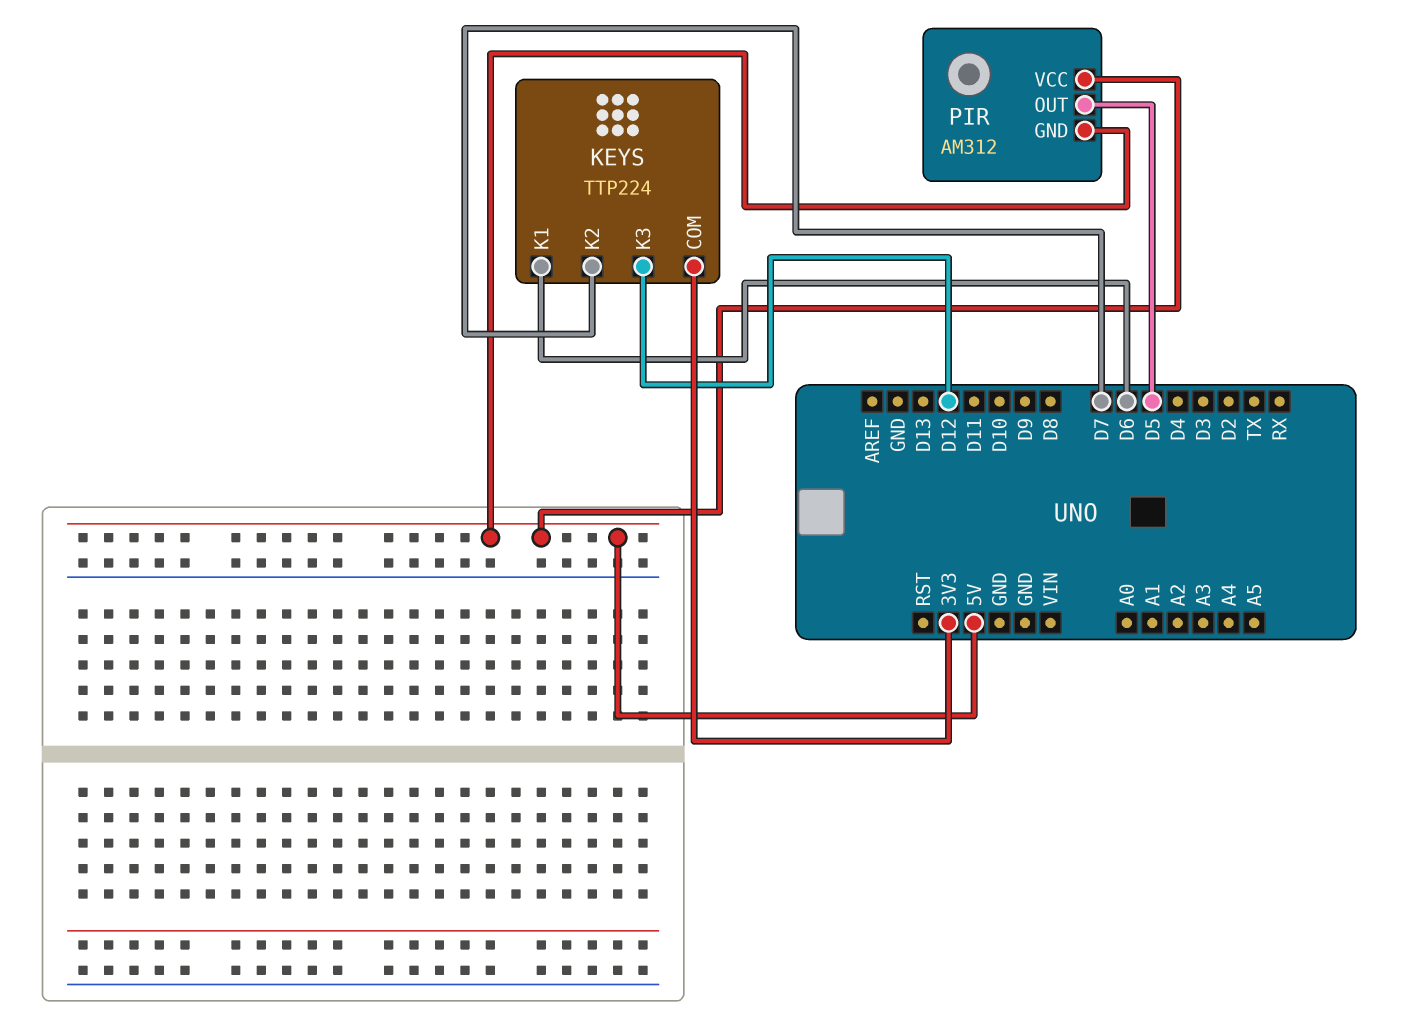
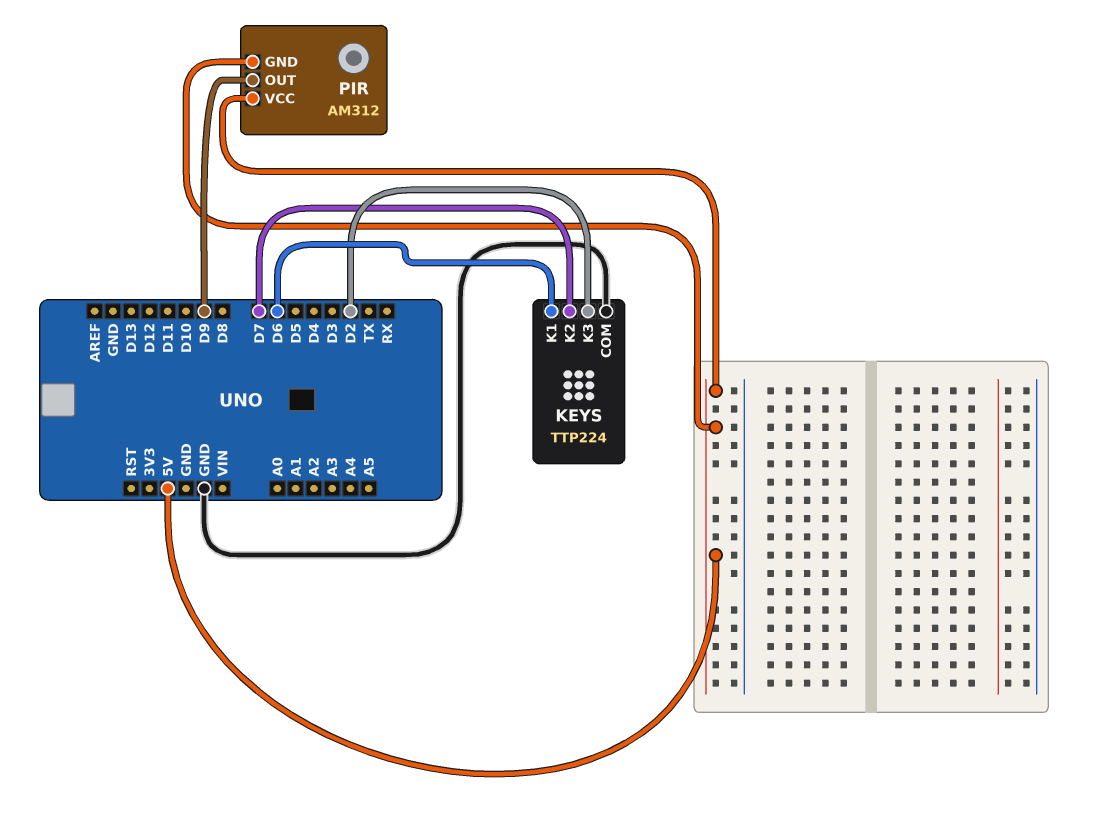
KEYS pin COM: 3V3 -> GND
KEYS pin K3: D12 -> D2
PIR pin OUT: D5 -> D9

